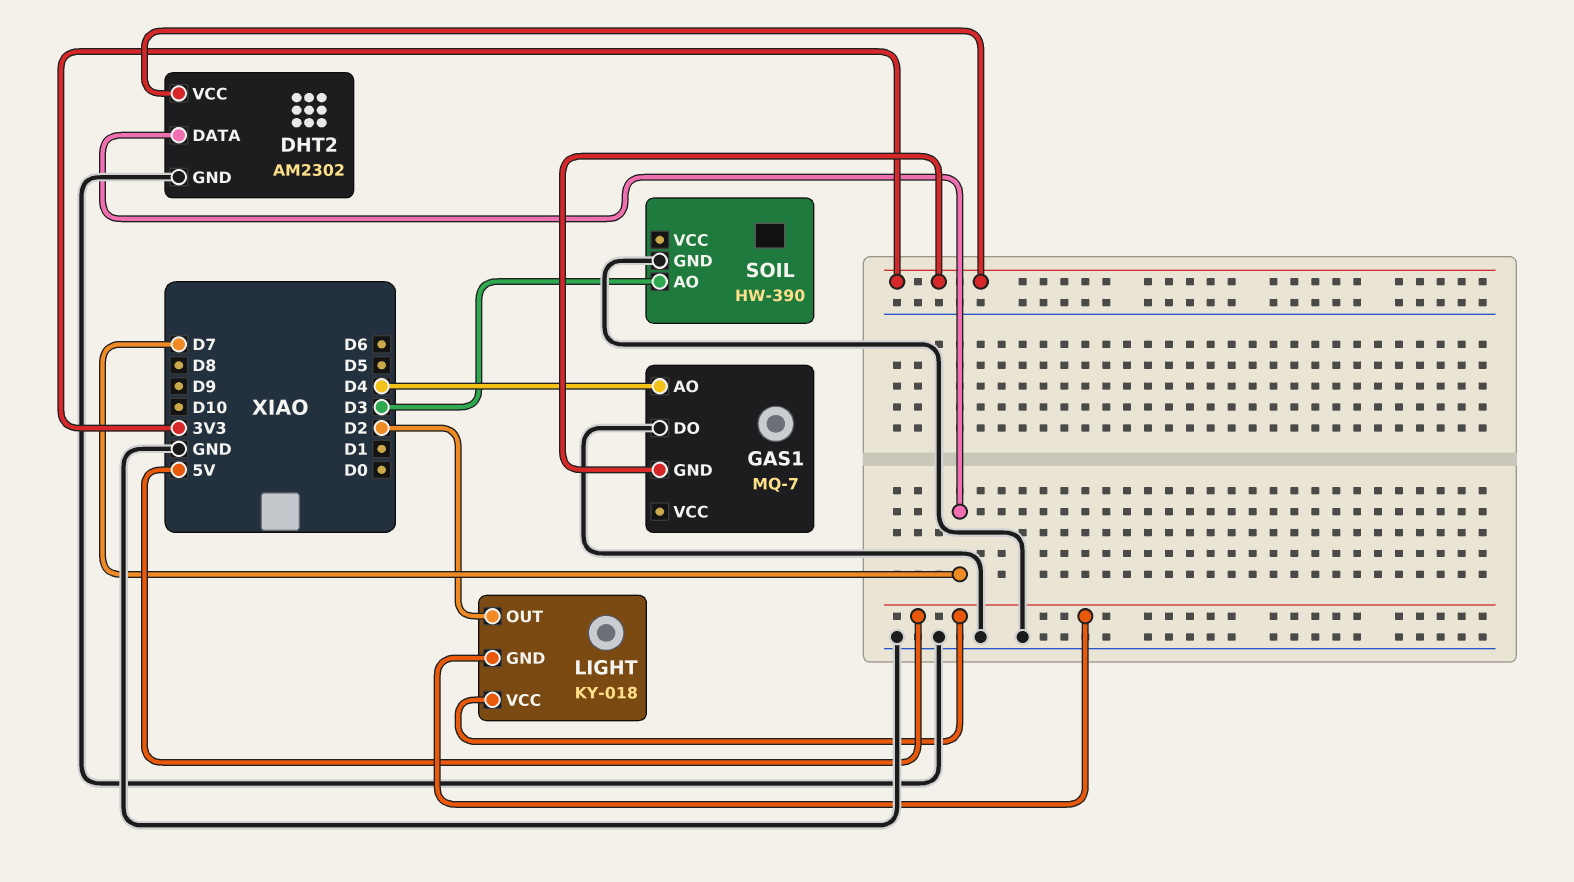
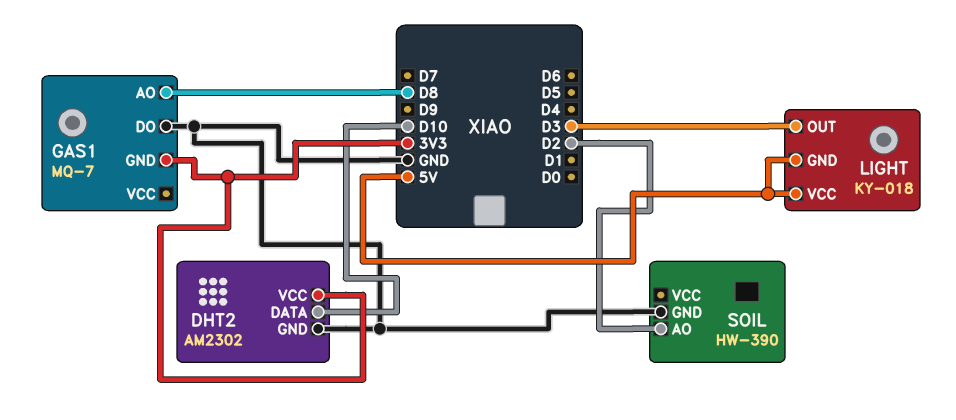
DHT2 pin DATA: D7 -> D10
GAS1 pin AO: D4 -> D8
LIGHT pin OUT: D2 -> D3
SOIL pin AO: D3 -> D2

